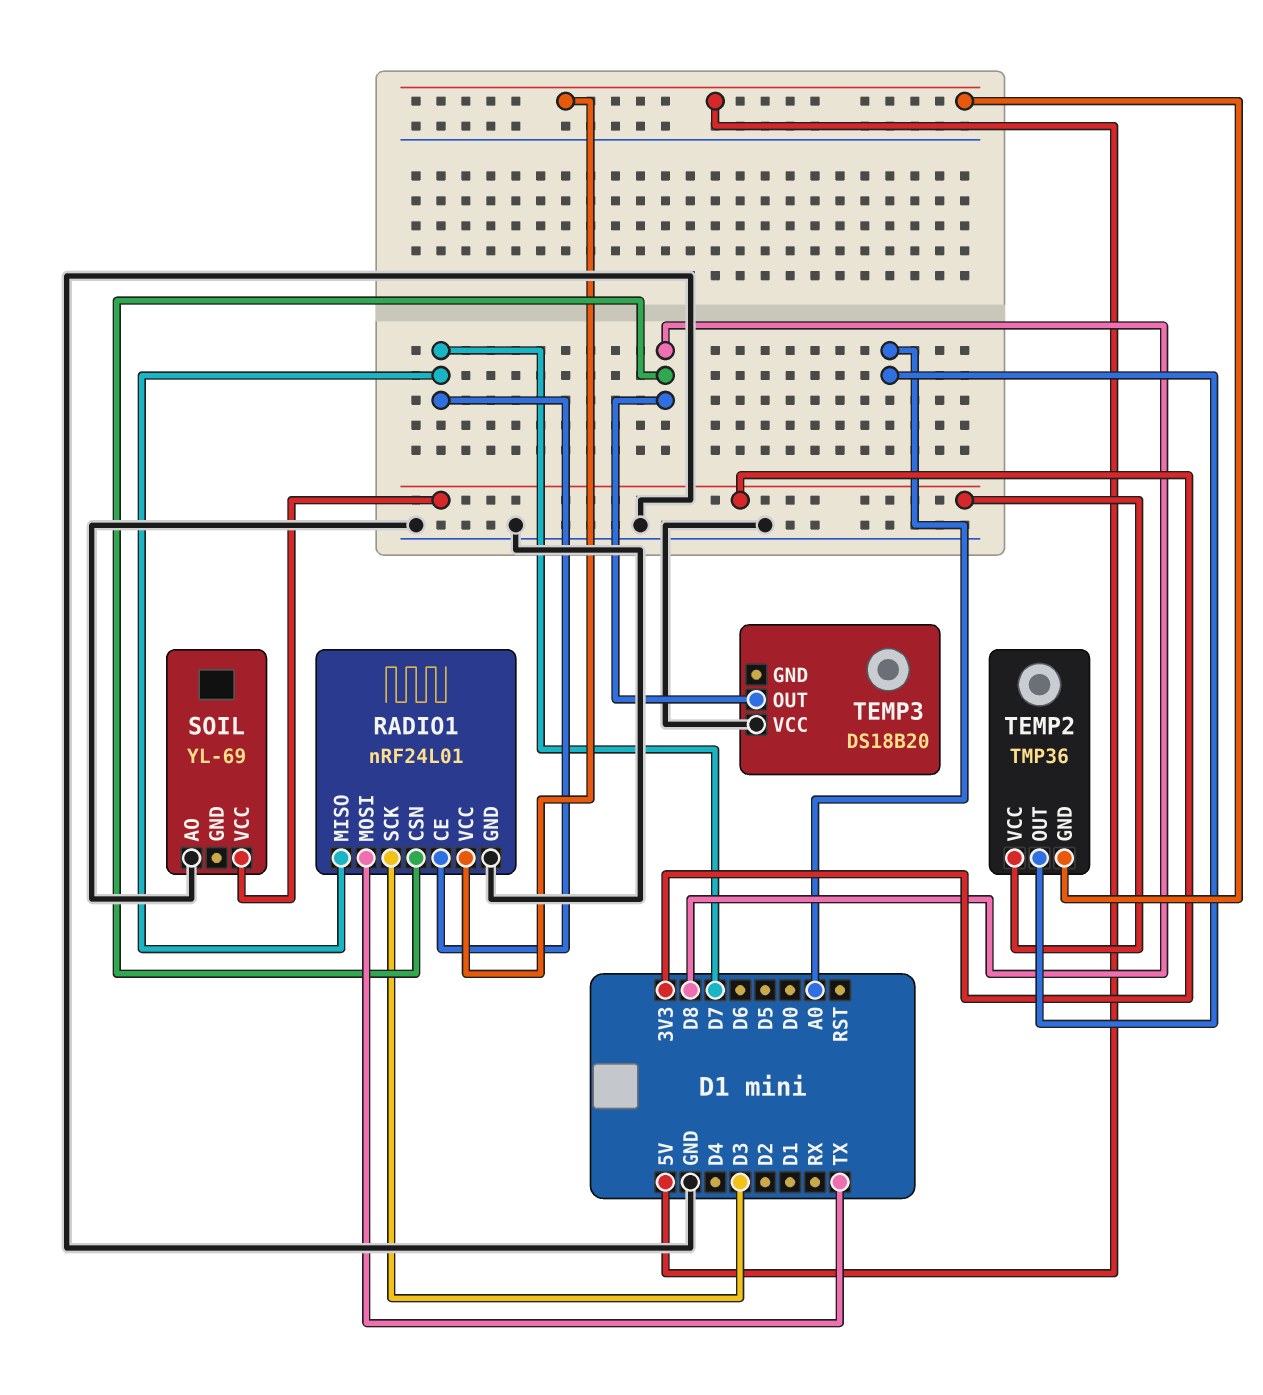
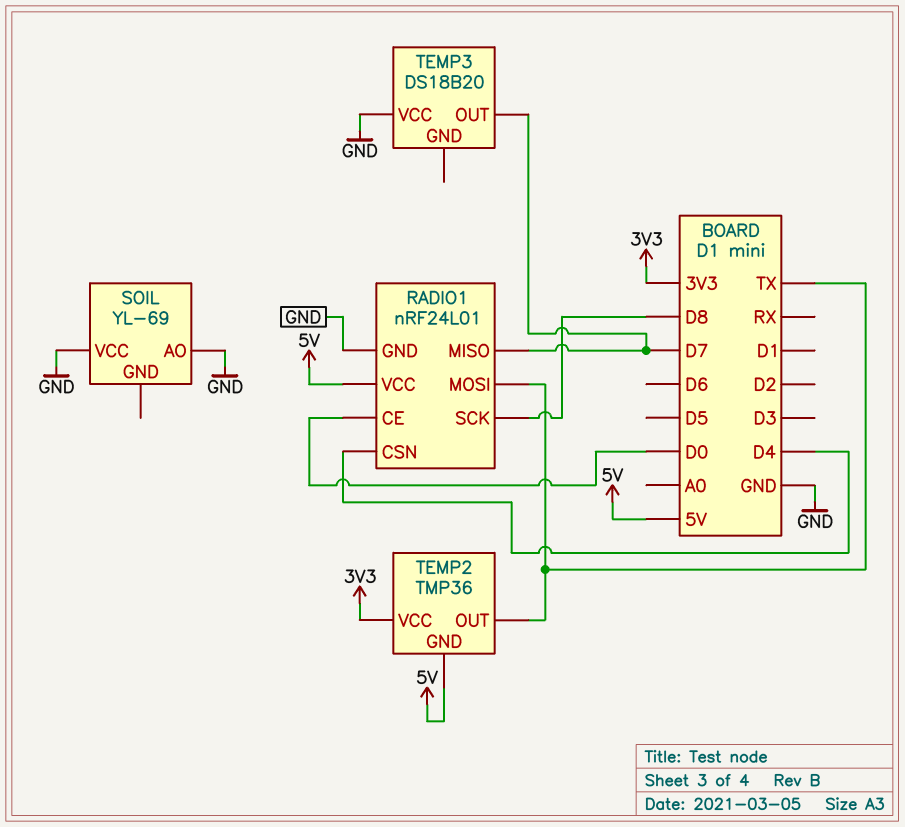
RADIO1 pin CE: D7 -> D0
RADIO1 pin CSN: D8 -> D4
RADIO1 pin SCK: D3 -> D8
SOIL pin VCC: 3V3 -> GND
TEMP2 pin OUT: A0 -> TX
TEMP3 pin OUT: D8 -> D7

